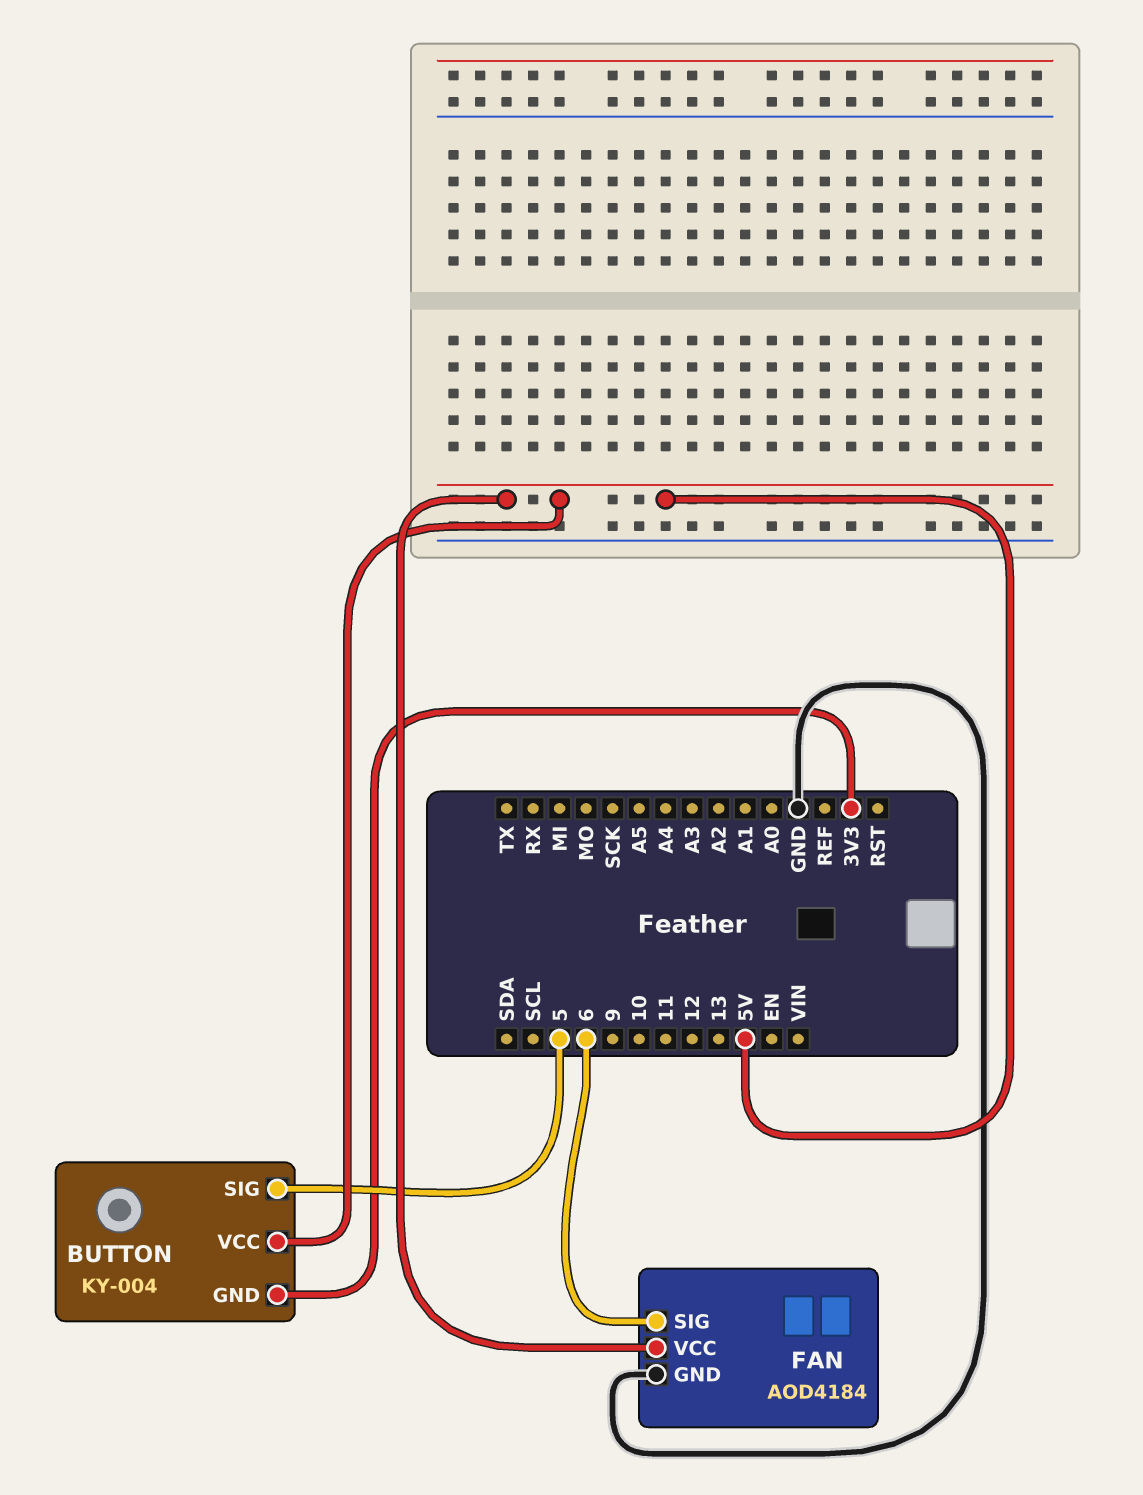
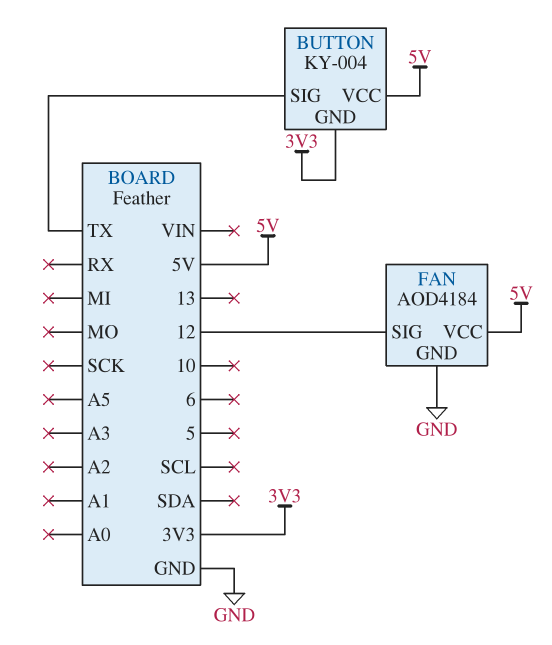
BUTTON pin SIG: 5 -> TX
FAN pin SIG: 6 -> 12

